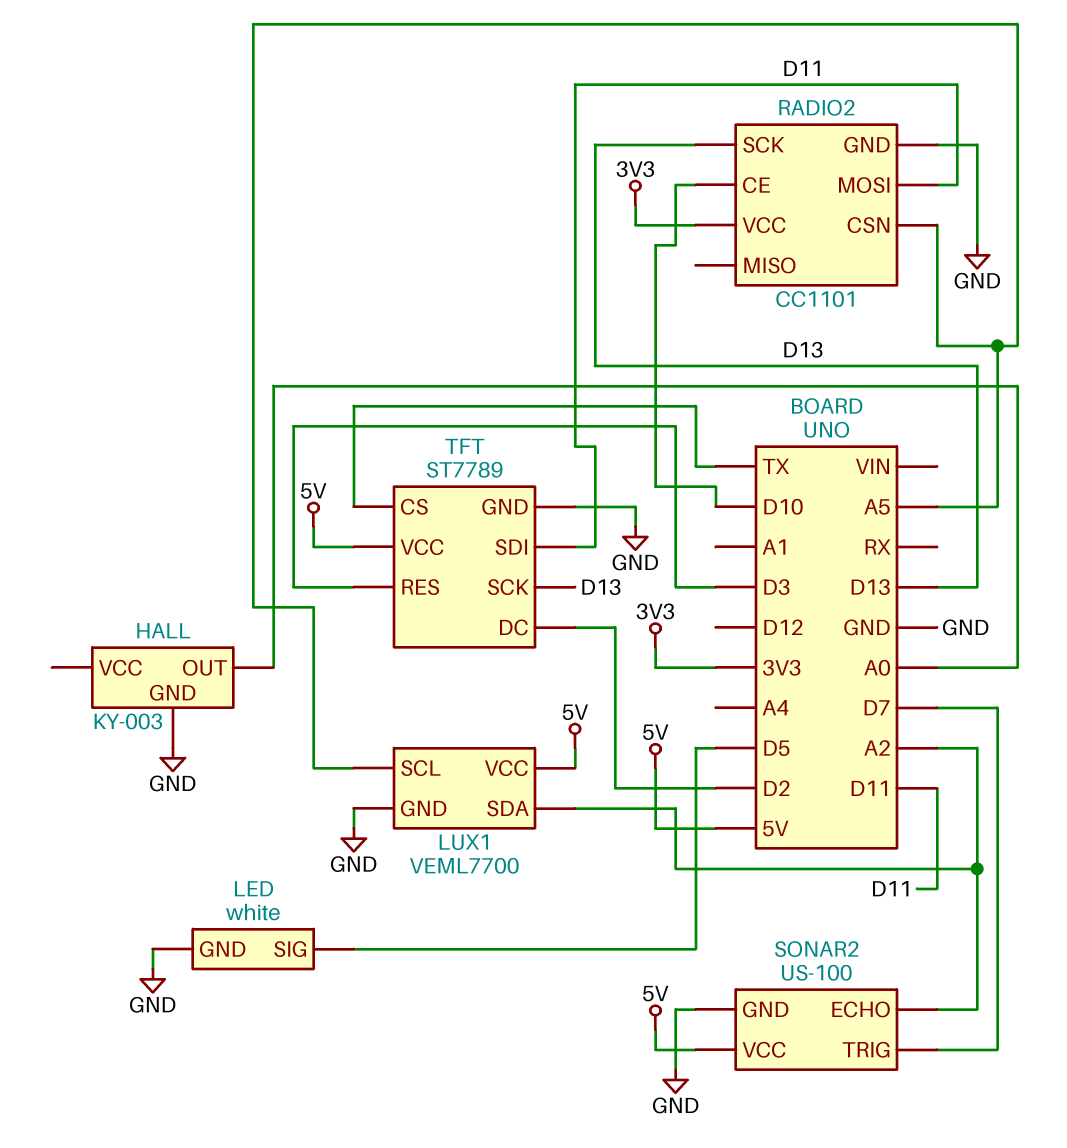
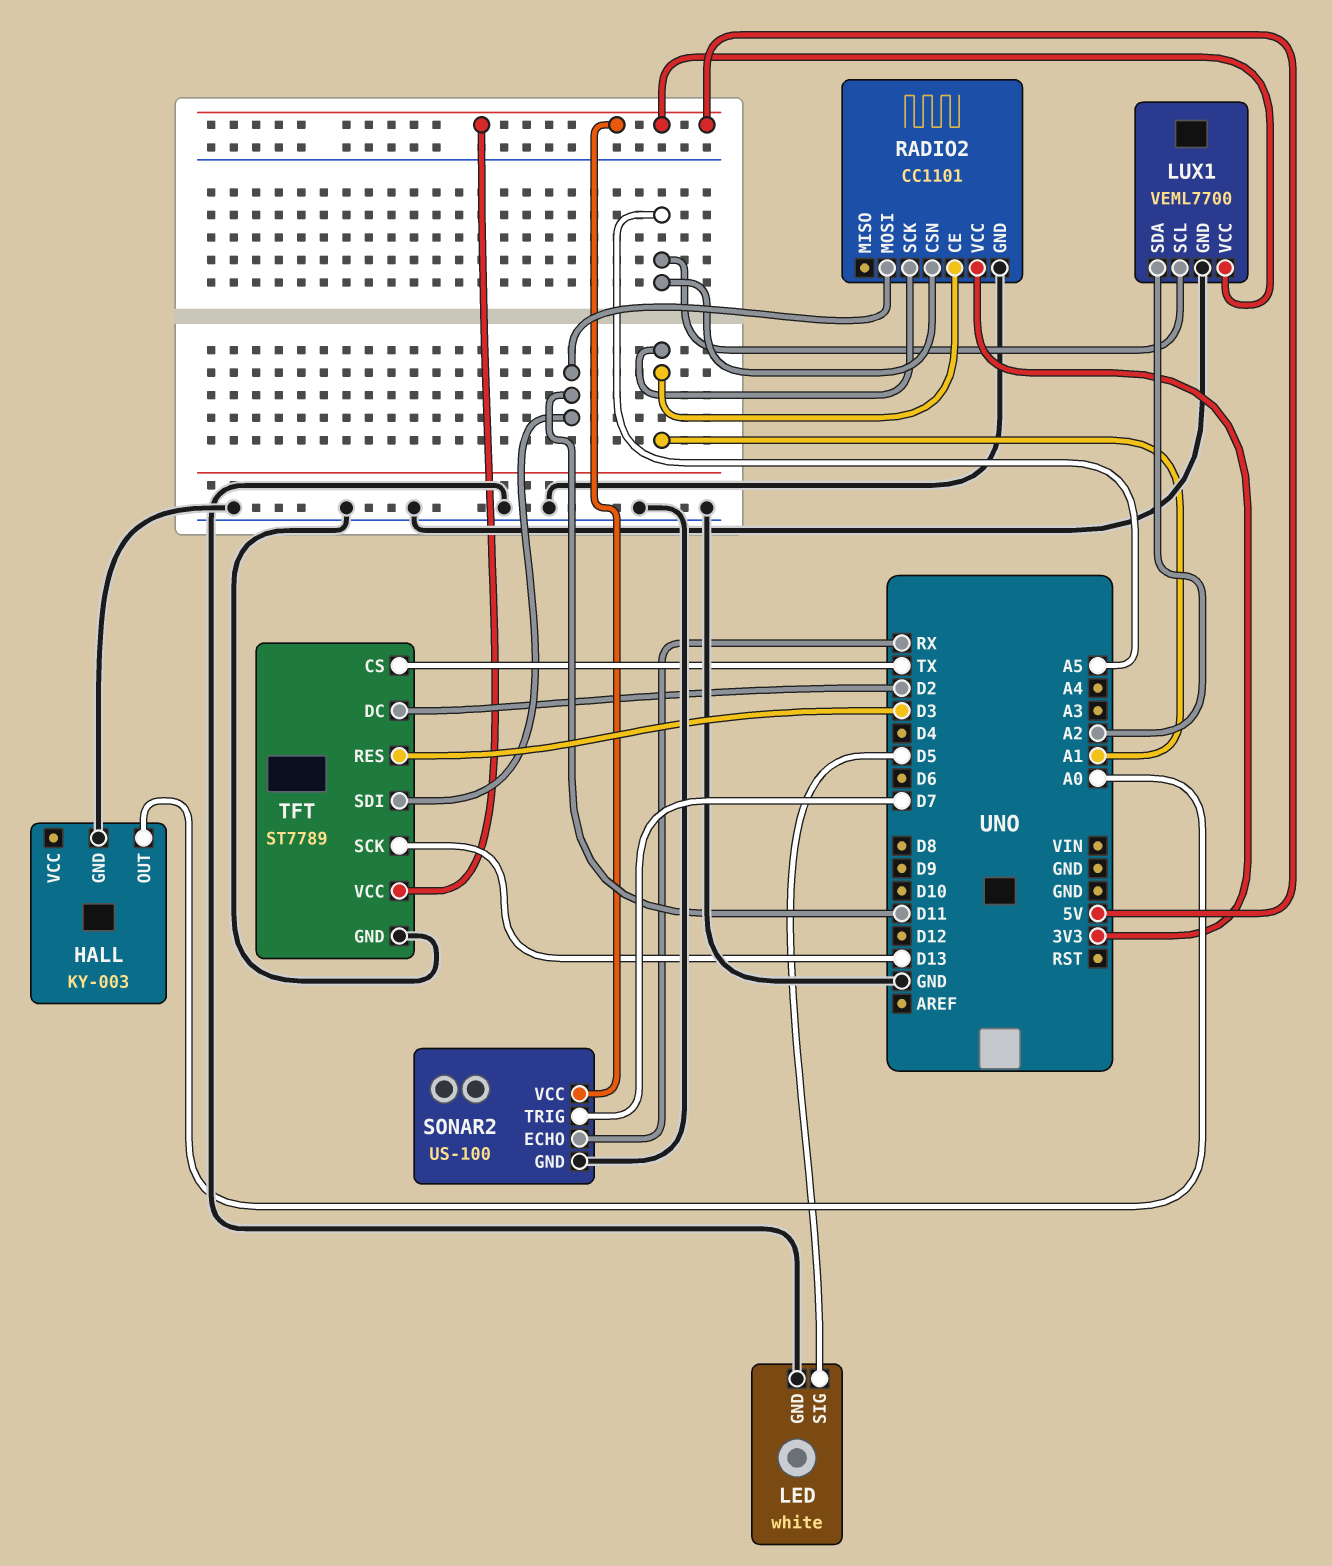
RADIO2 pin CE: D10 -> A1
RADIO2 pin SCK: D13 -> A1
SONAR2 pin ECHO: A2 -> RX

